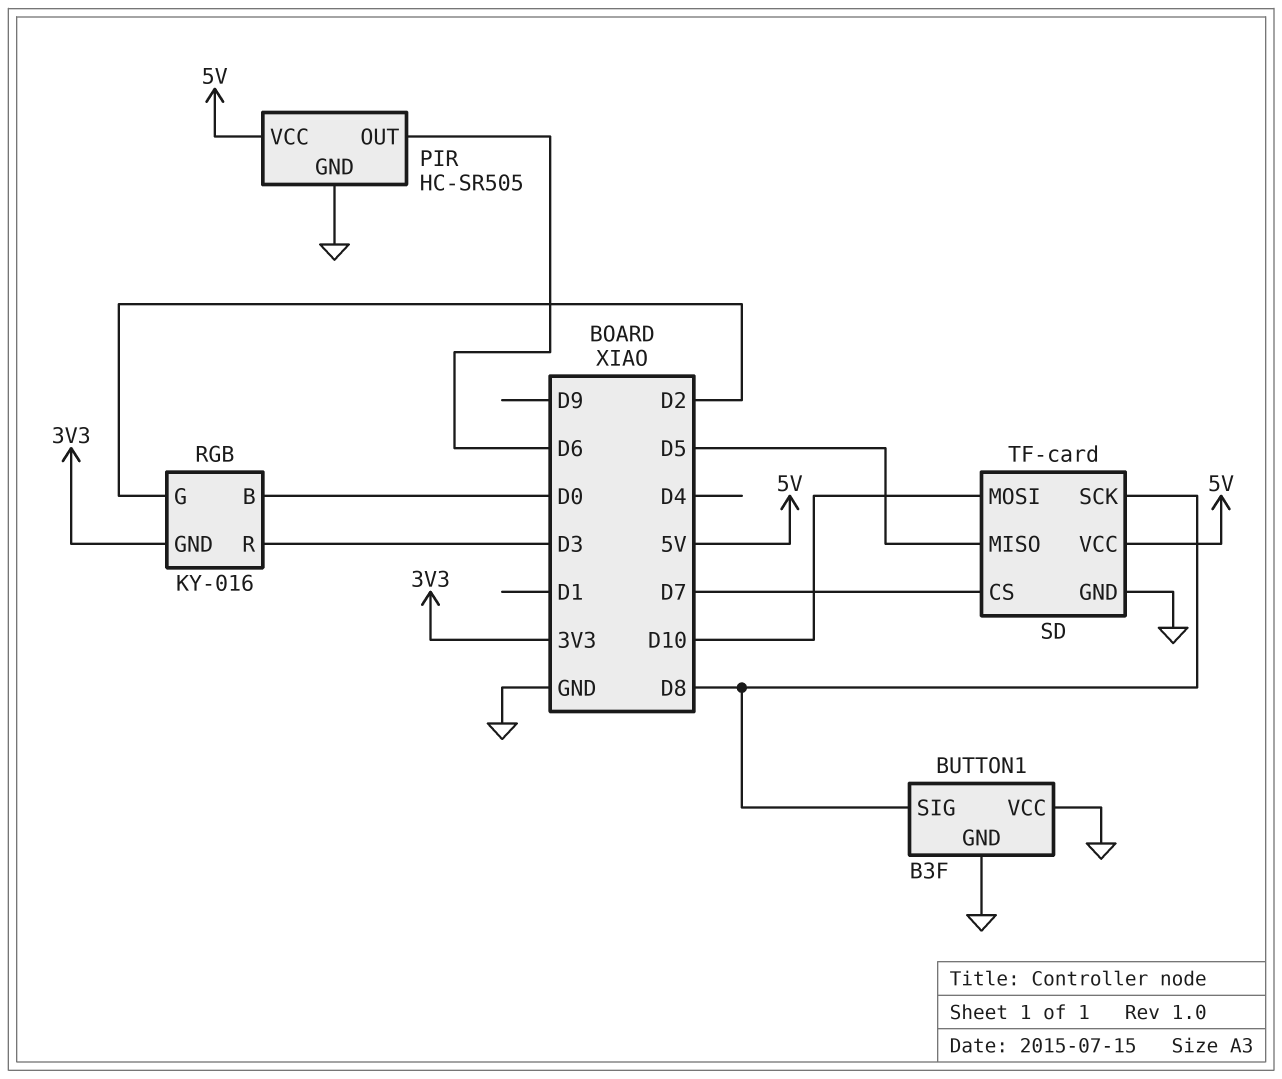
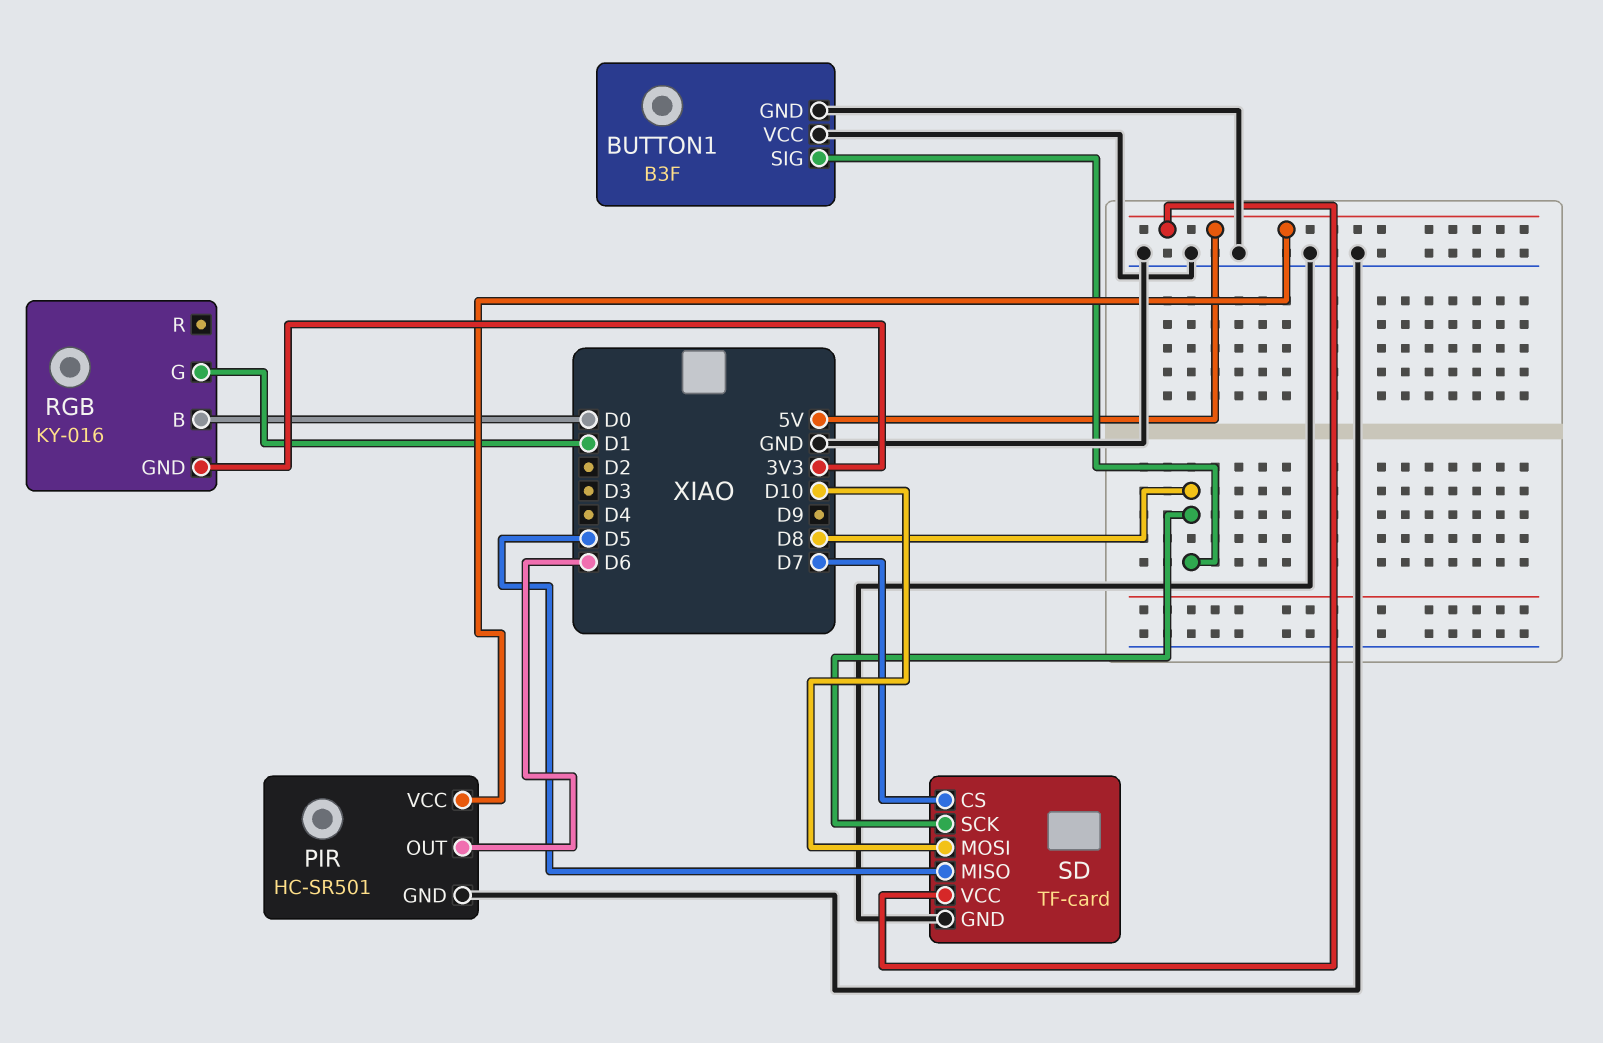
PIR: HC-SR505 -> HC-SR501
RGB pin G: D2 -> D1
RGB pin R: D3 -> none

